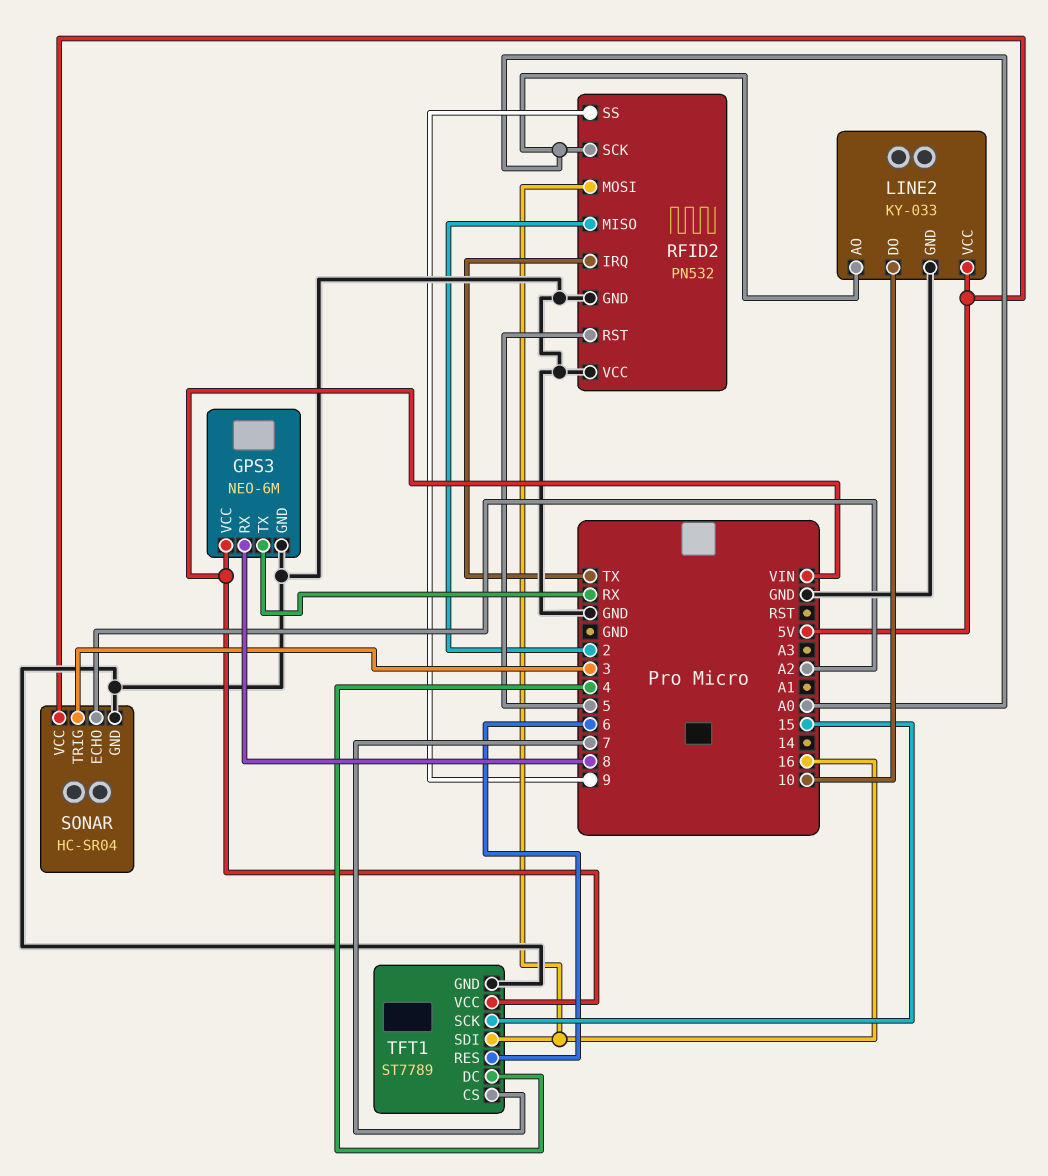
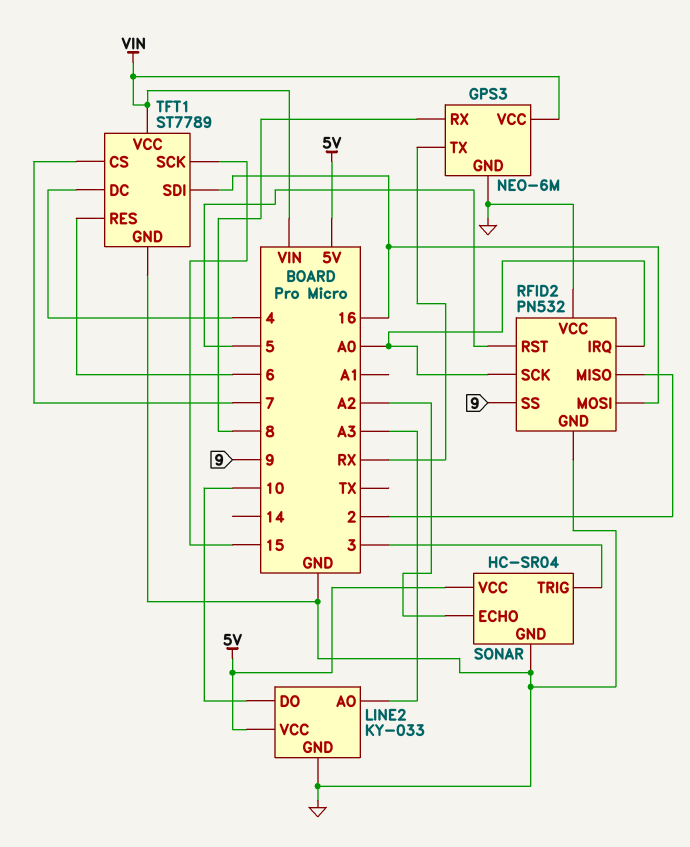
LINE2 pin AO: A0 -> A3
RFID2 pin IRQ: TX -> A0

